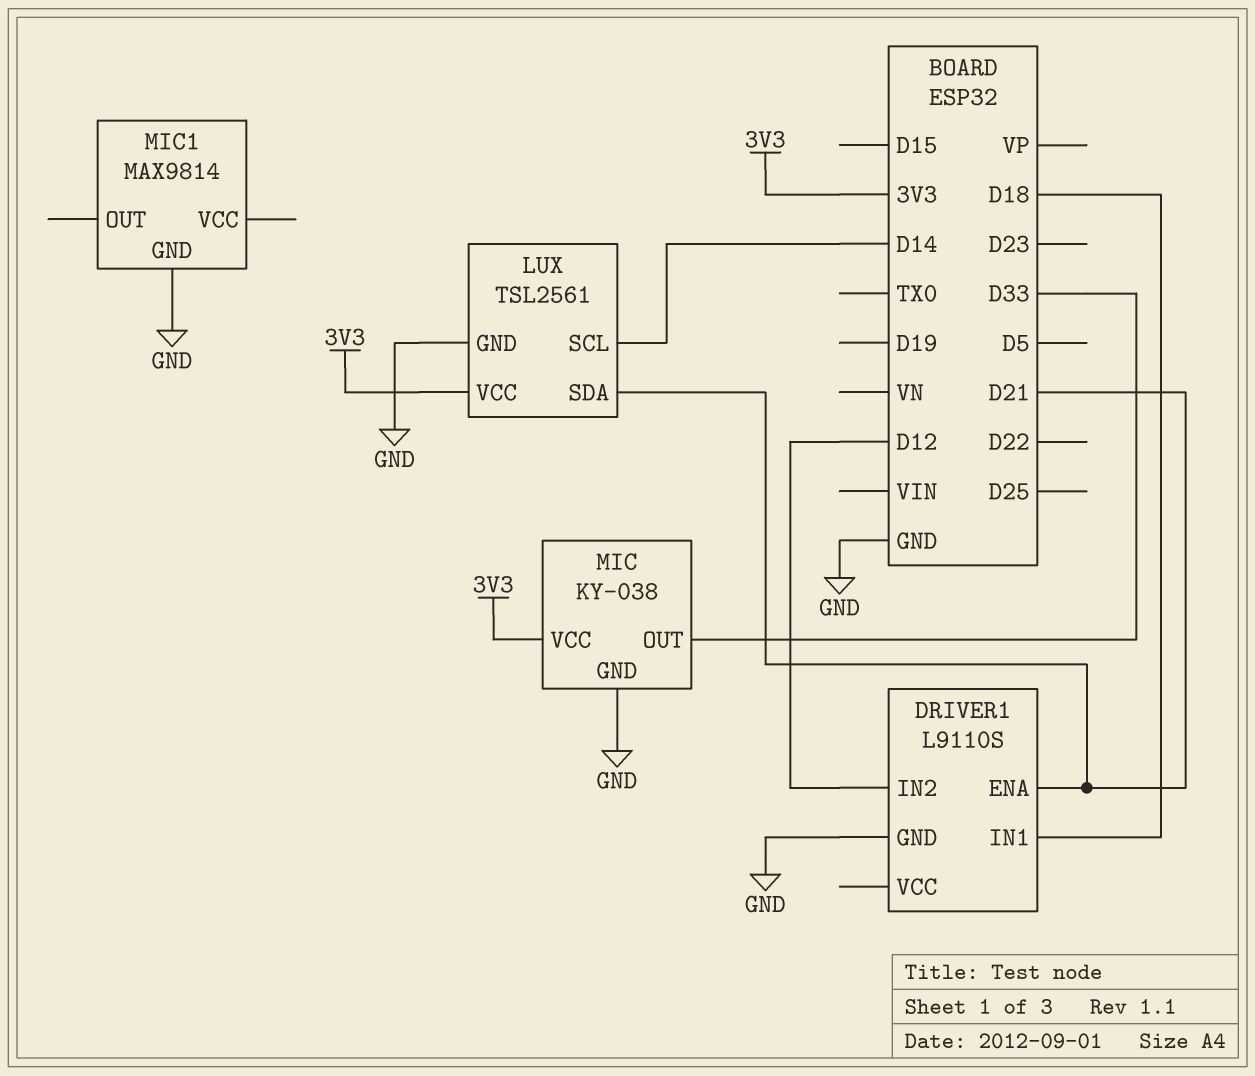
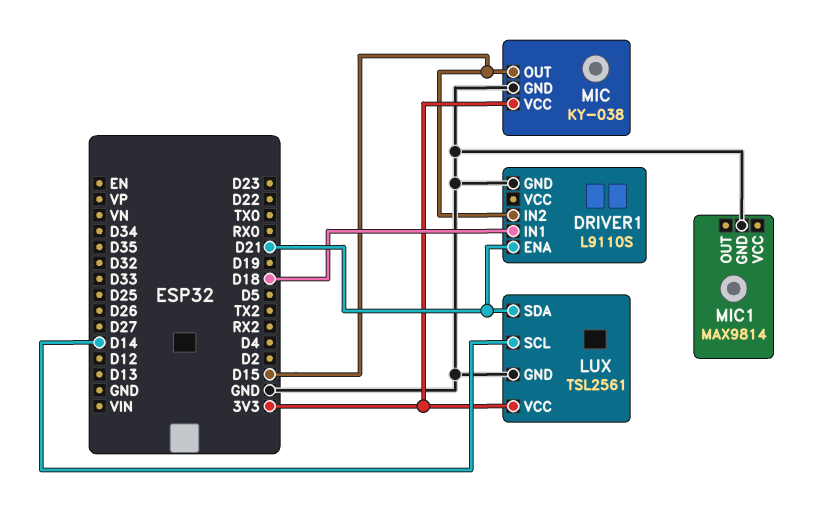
DRIVER1 pin IN2: D12 -> D15
MIC pin OUT: D33 -> D15

